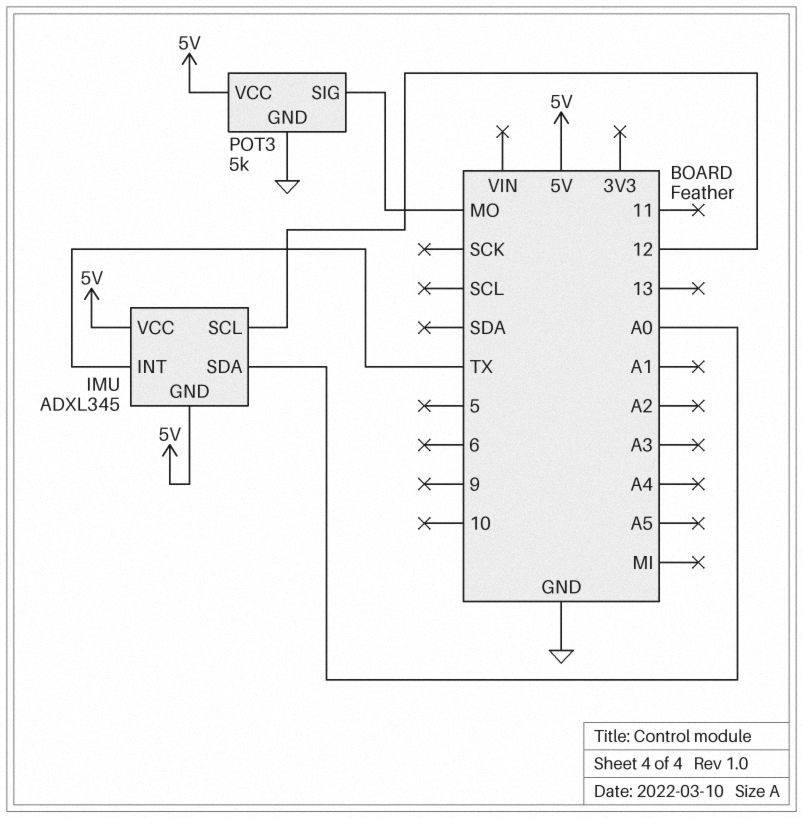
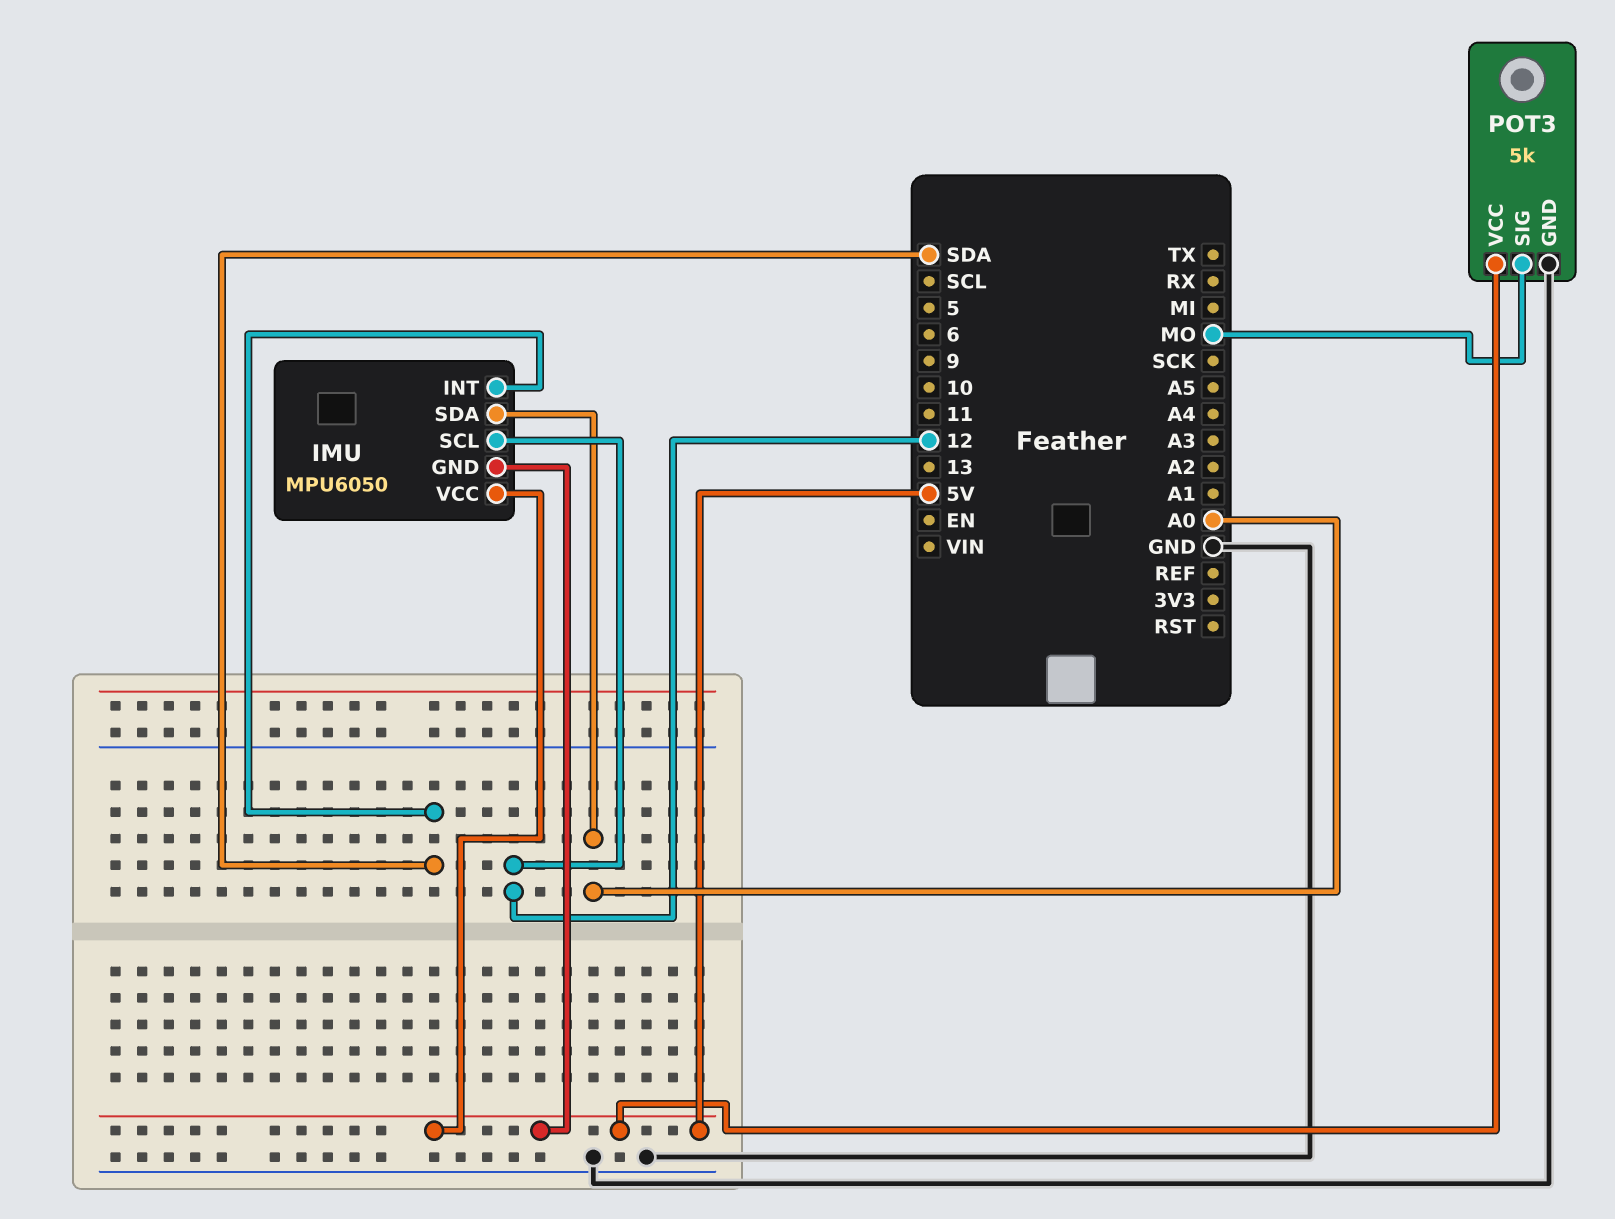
IMU: ADXL345 -> MPU6050
IMU pin INT: TX -> SDA

